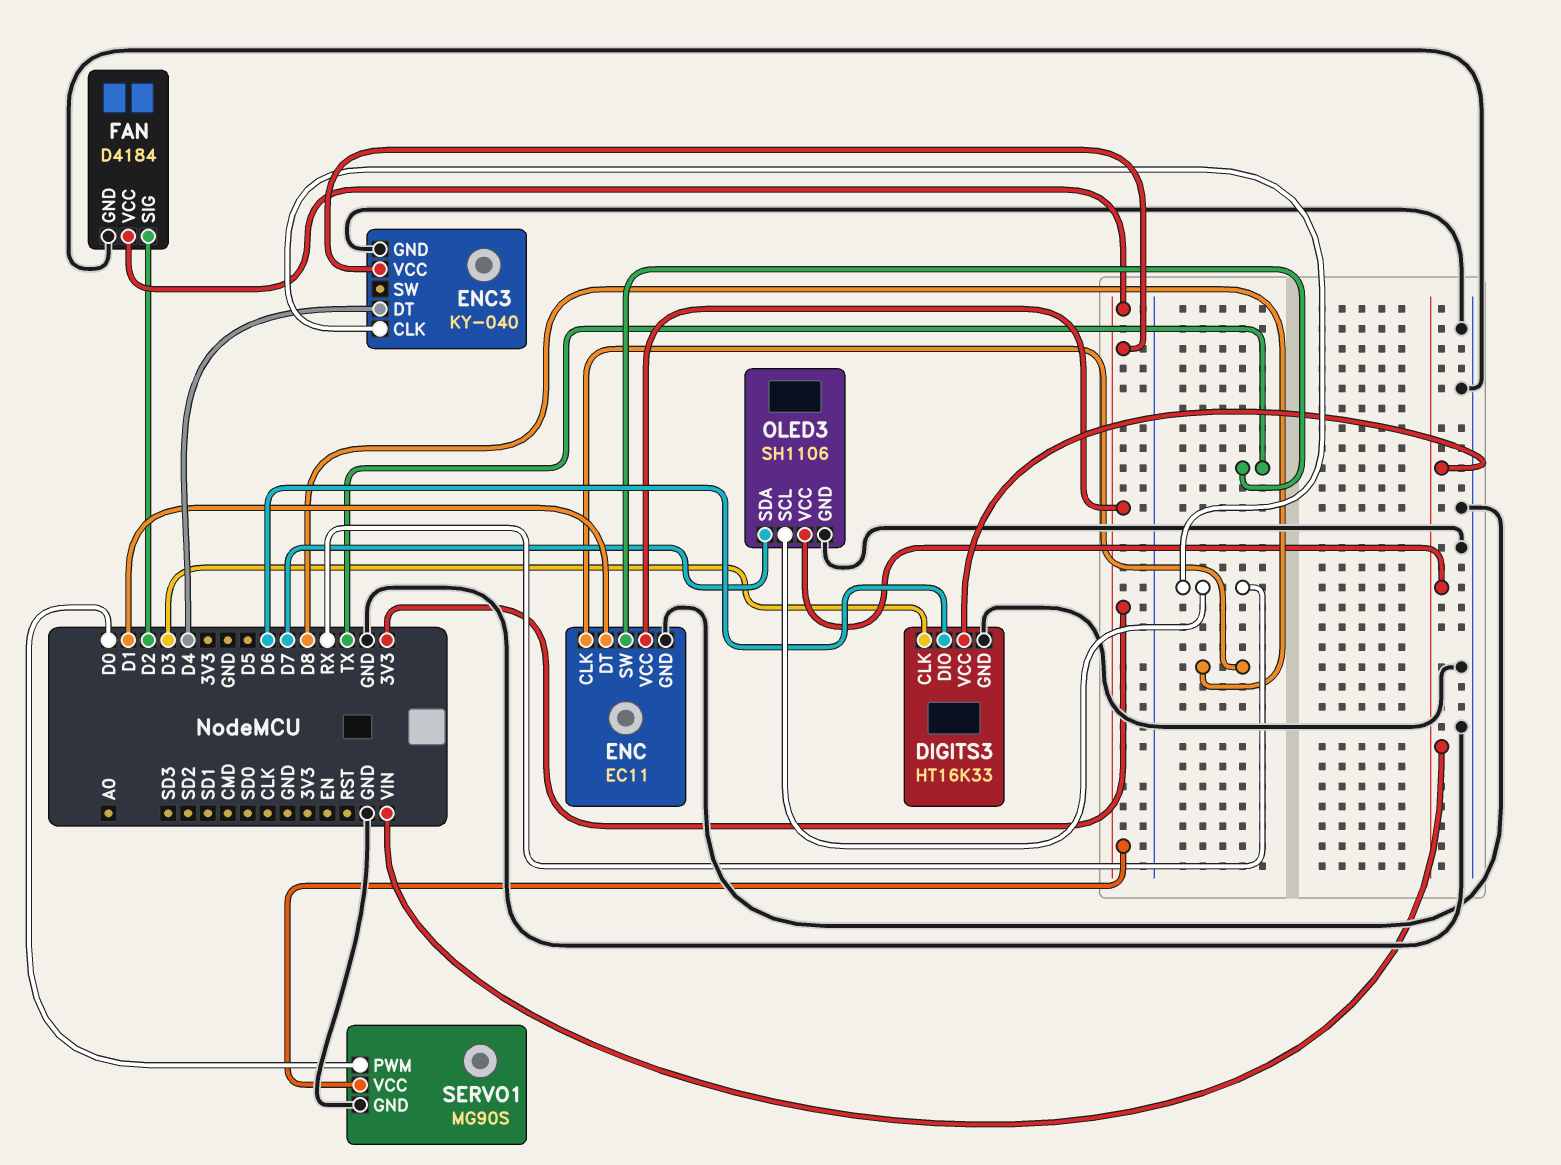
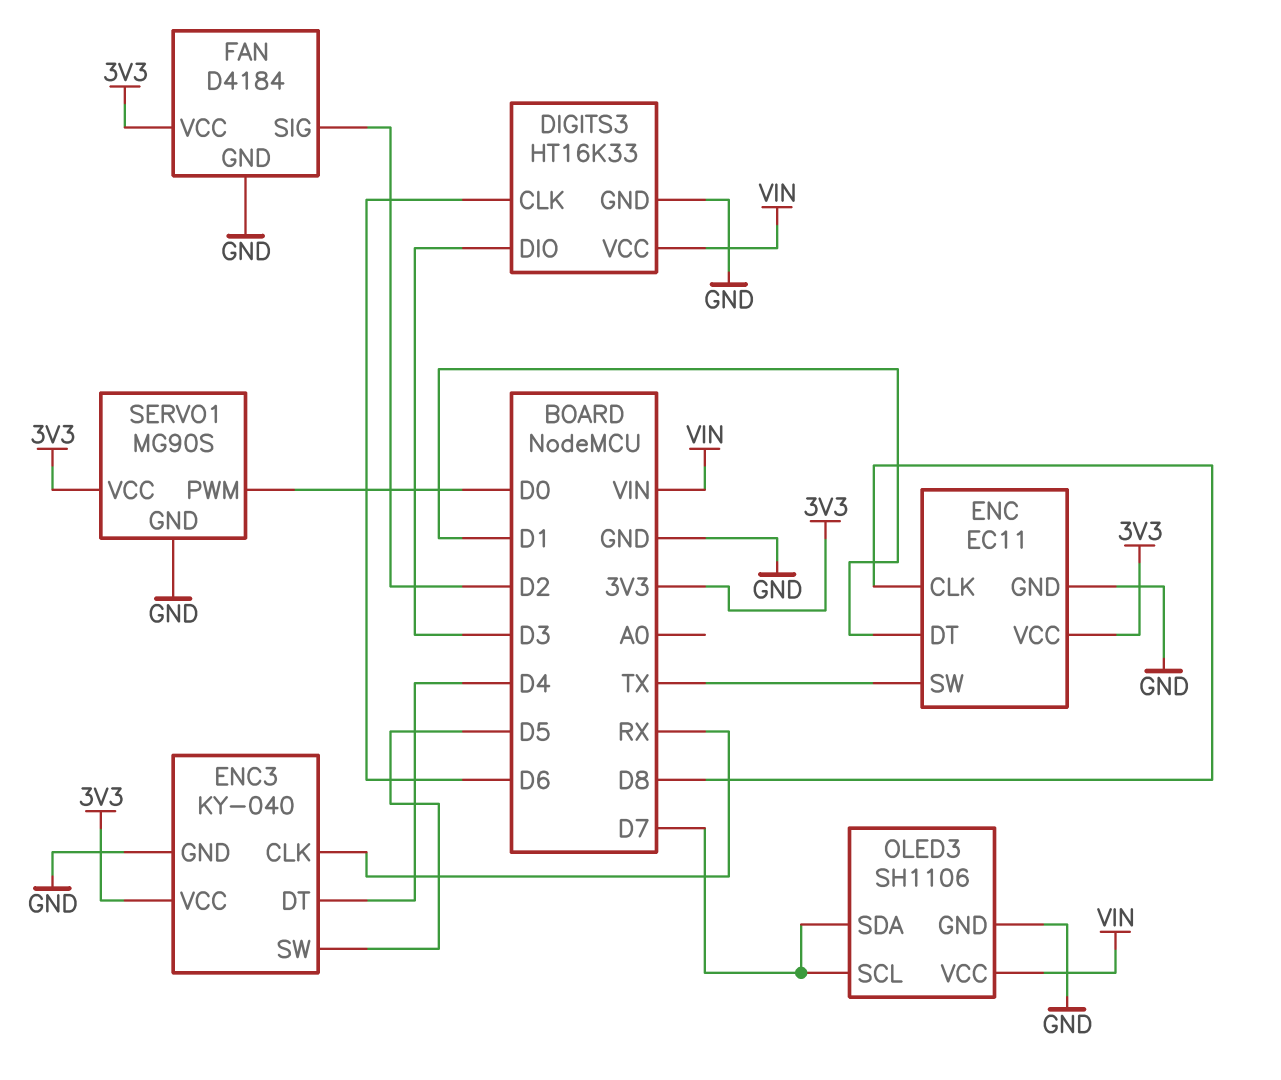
DIGITS3 pin CLK: D3 -> D6
DIGITS3 pin DIO: D6 -> D3
ENC3 pin SW: none -> D5
OLED3 pin SCL: RX -> D7

